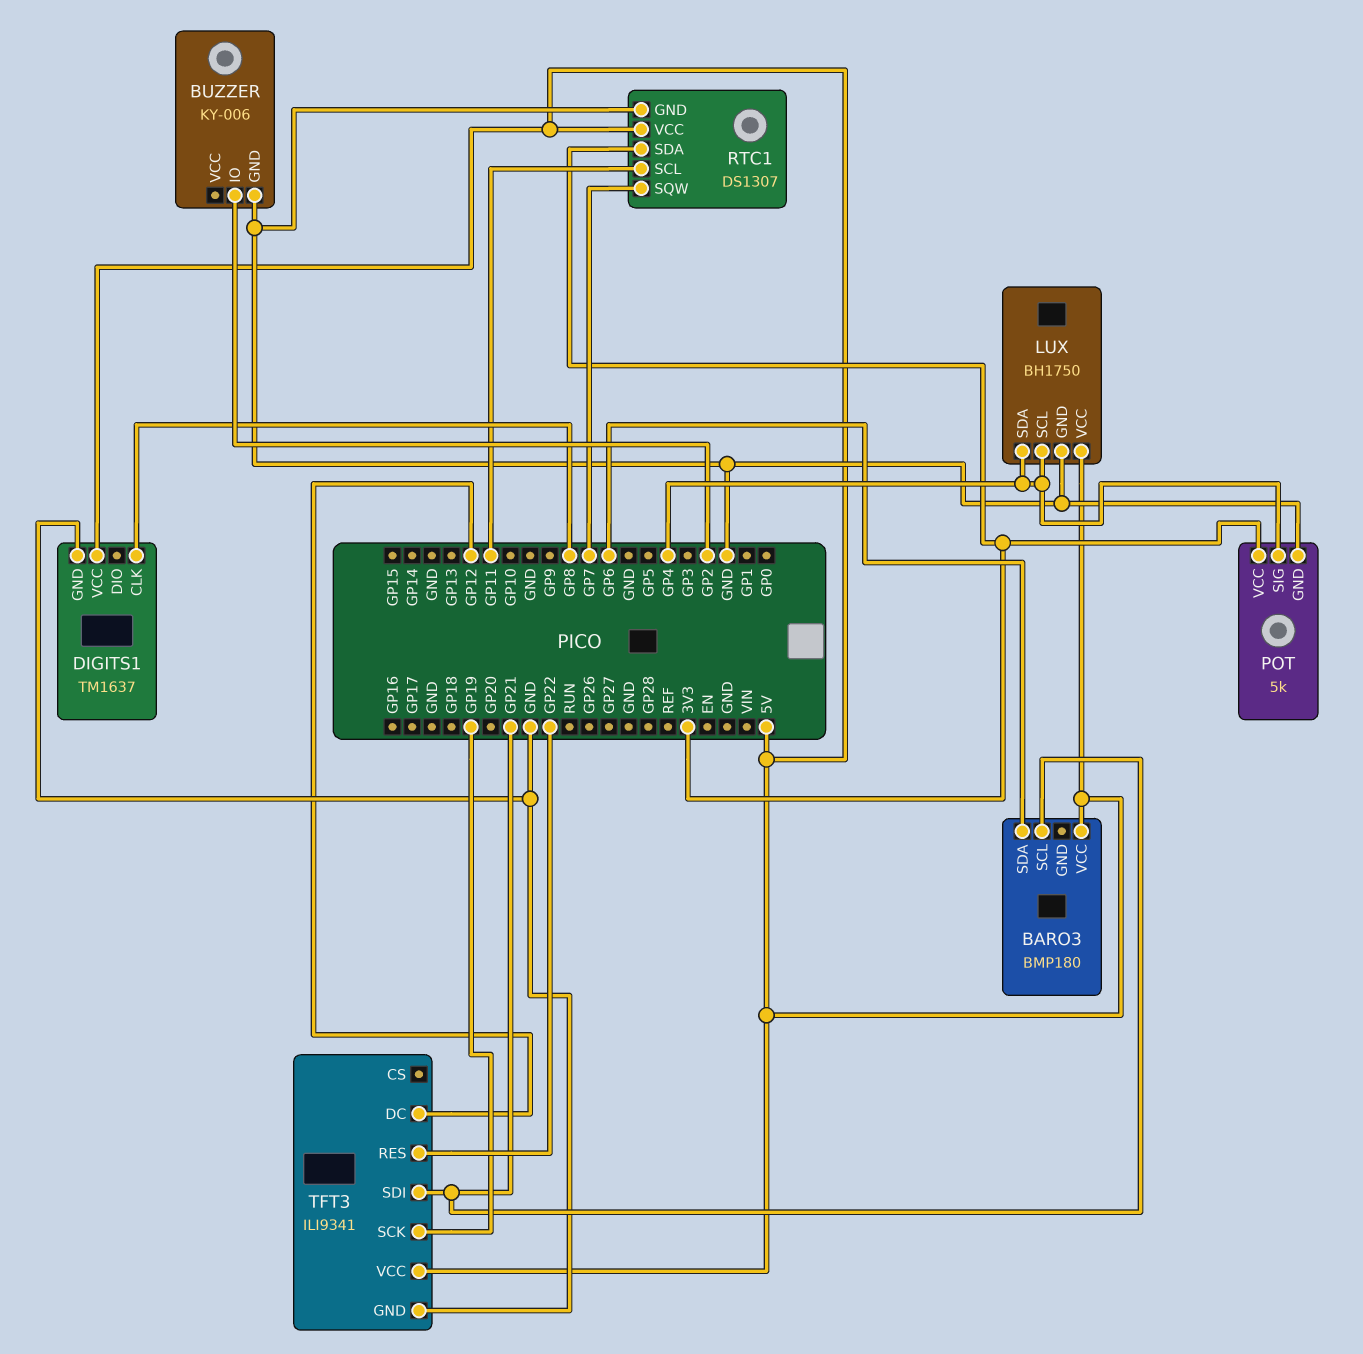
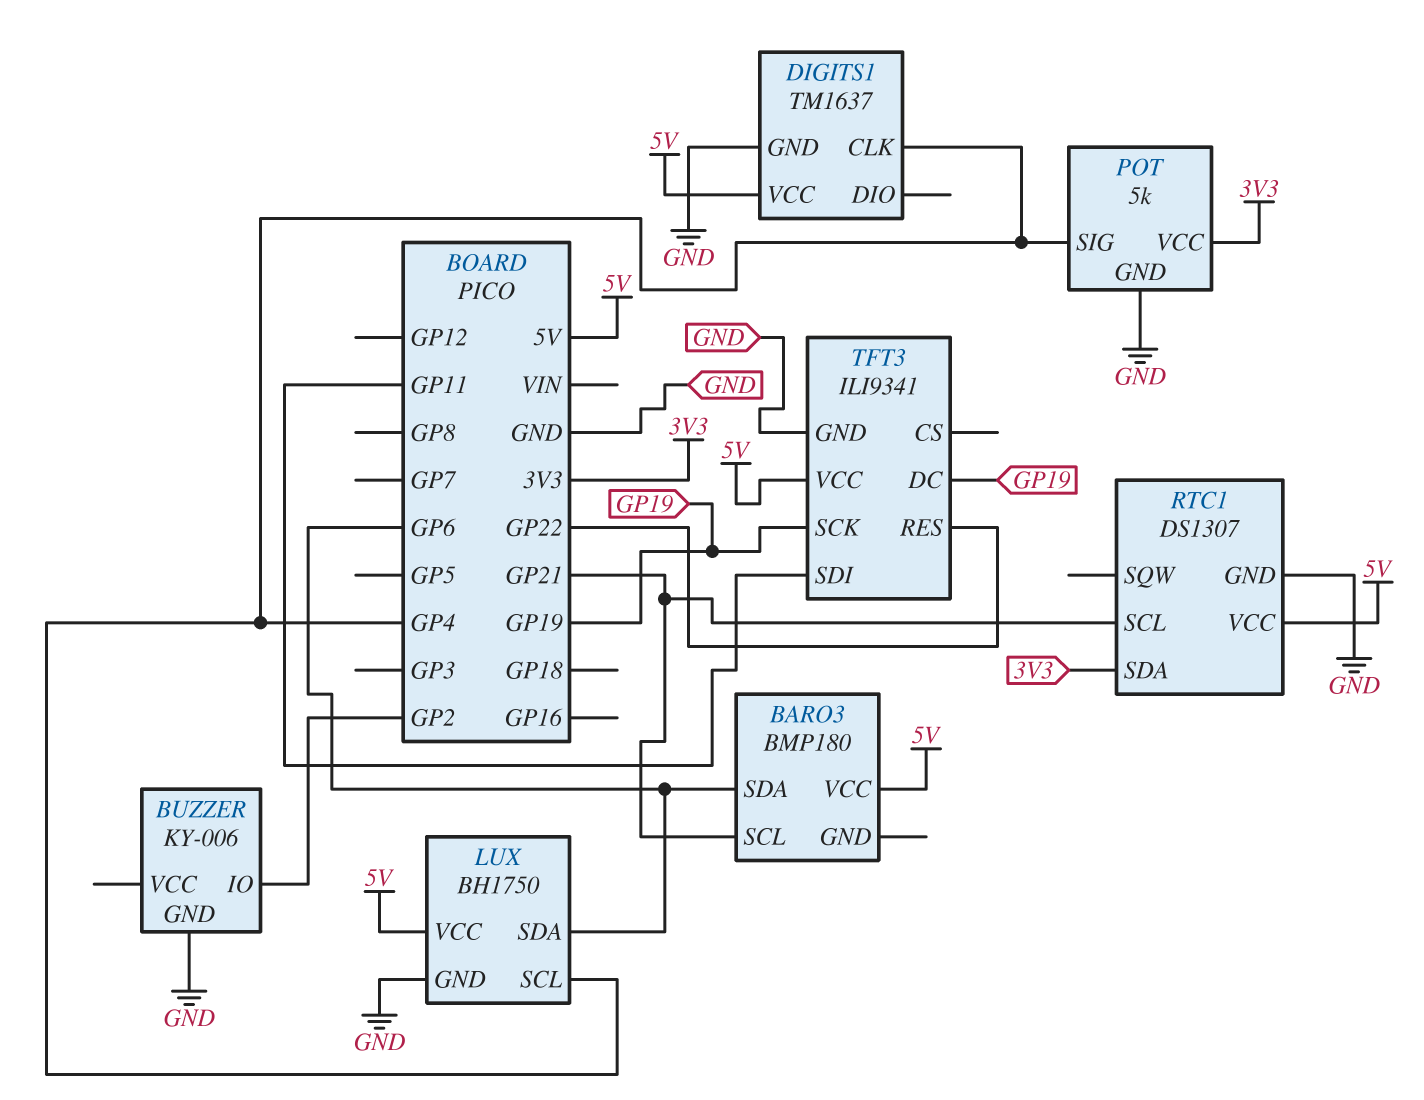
DIGITS1 pin CLK: GP8 -> GP4
LUX pin SDA: GP4 -> GP6
RTC1 pin SCL: GP11 -> GP21
RTC1 pin SQW: GP7 -> none
TFT3 pin DC: GP12 -> GP19
TFT3 pin SDI: GP21 -> GP11

